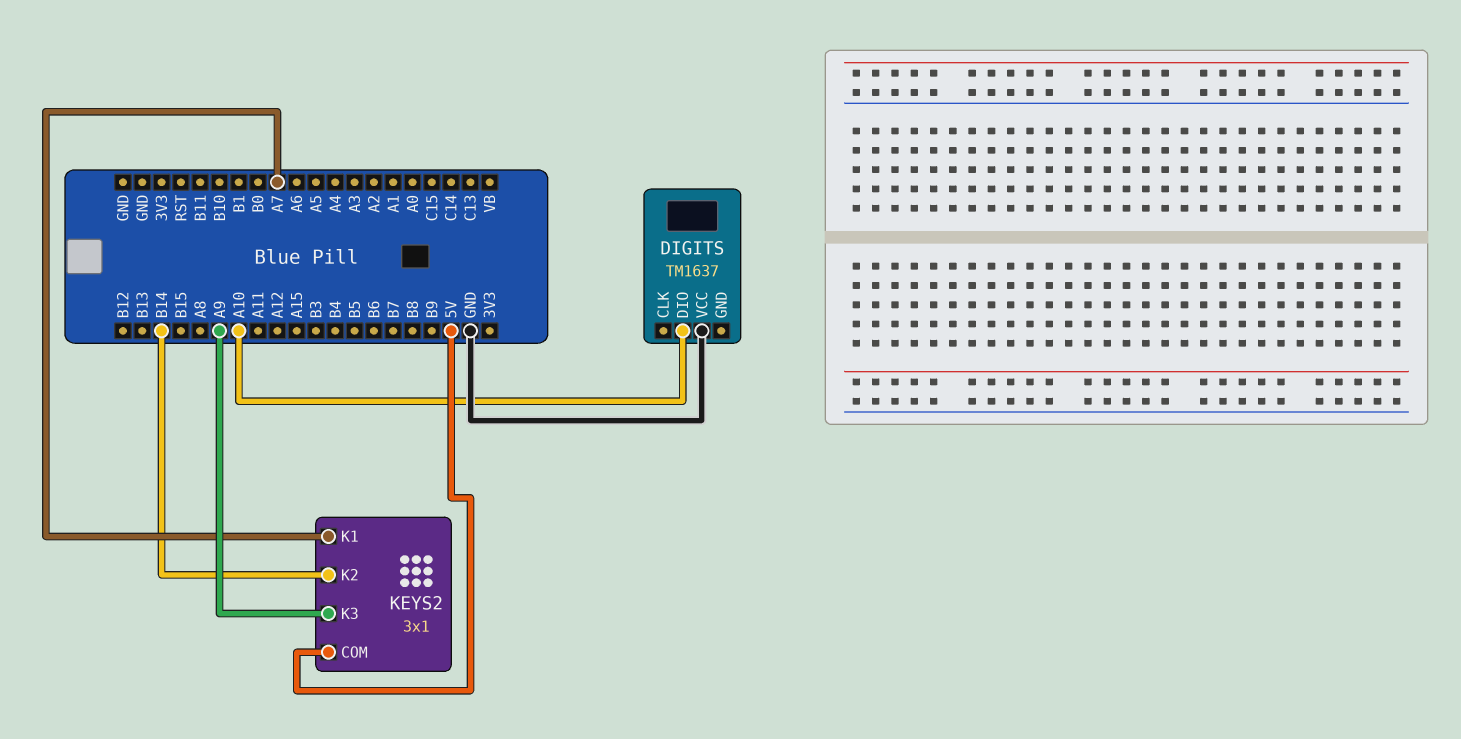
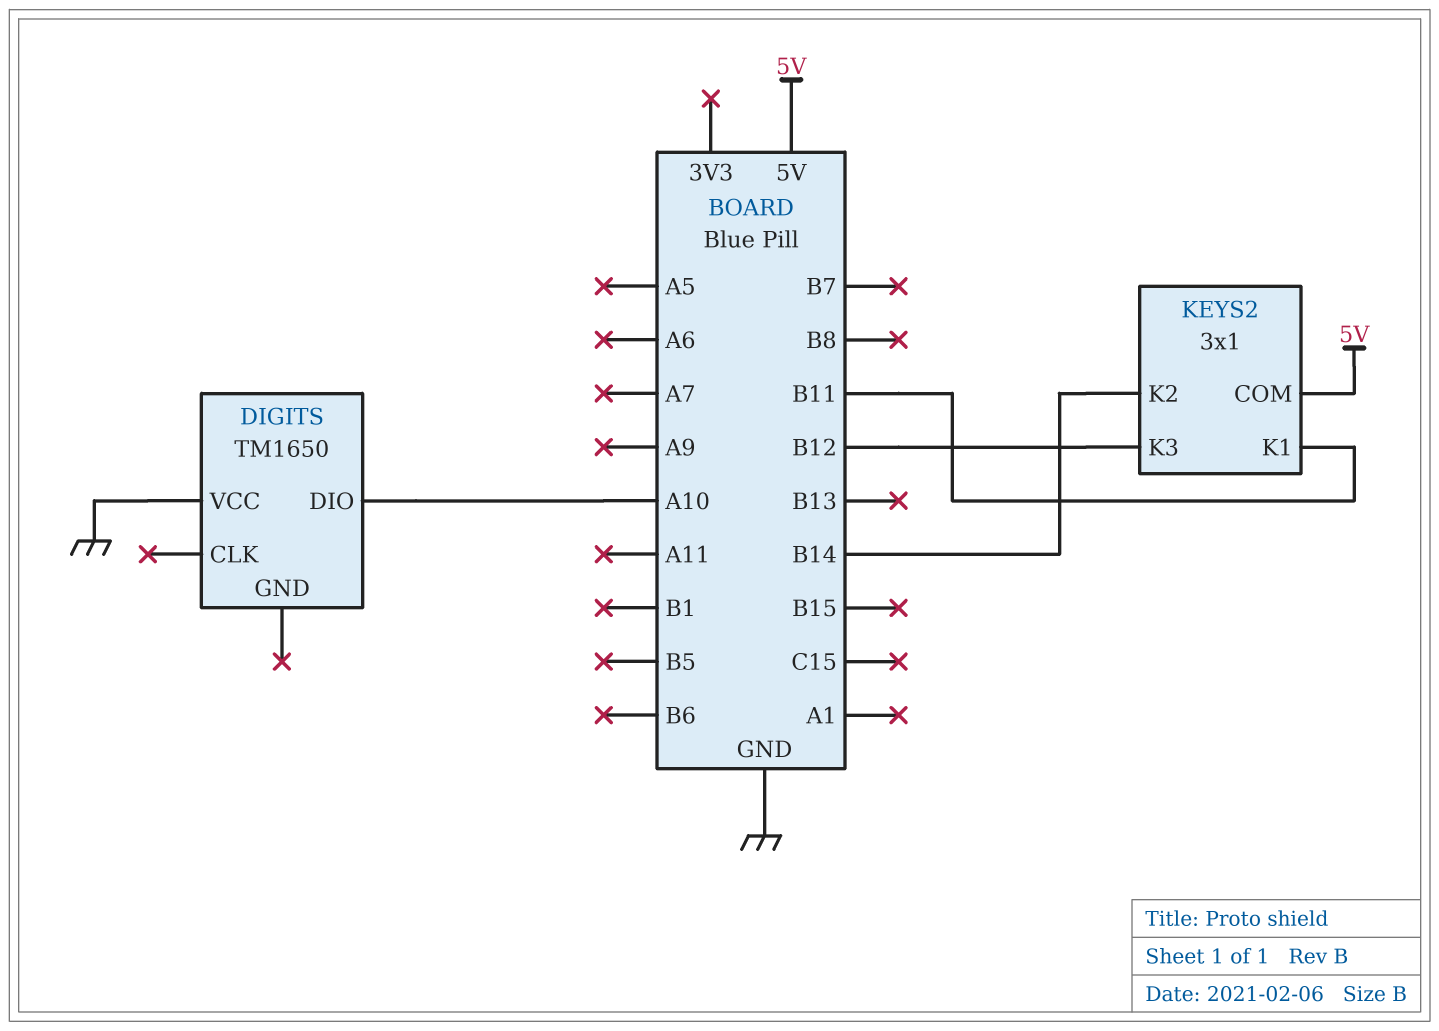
DIGITS: TM1637 -> TM1650
KEYS2 pin K1: A7 -> B11
KEYS2 pin K3: A9 -> B12

